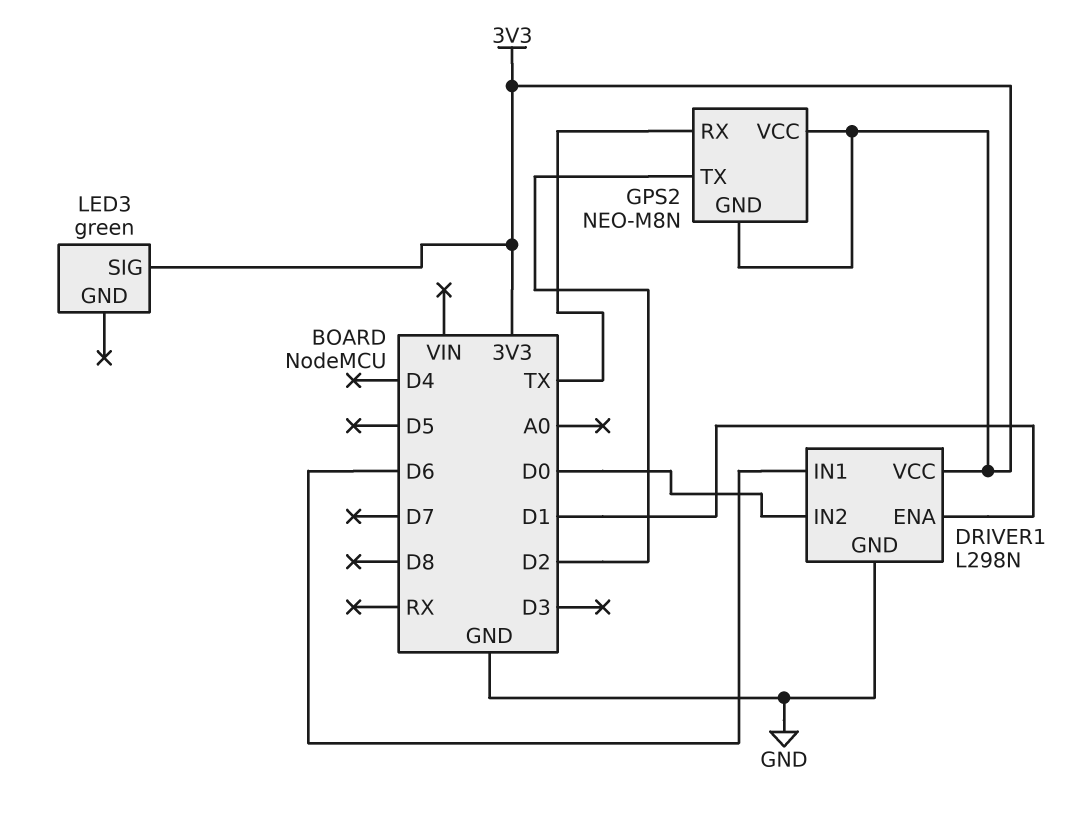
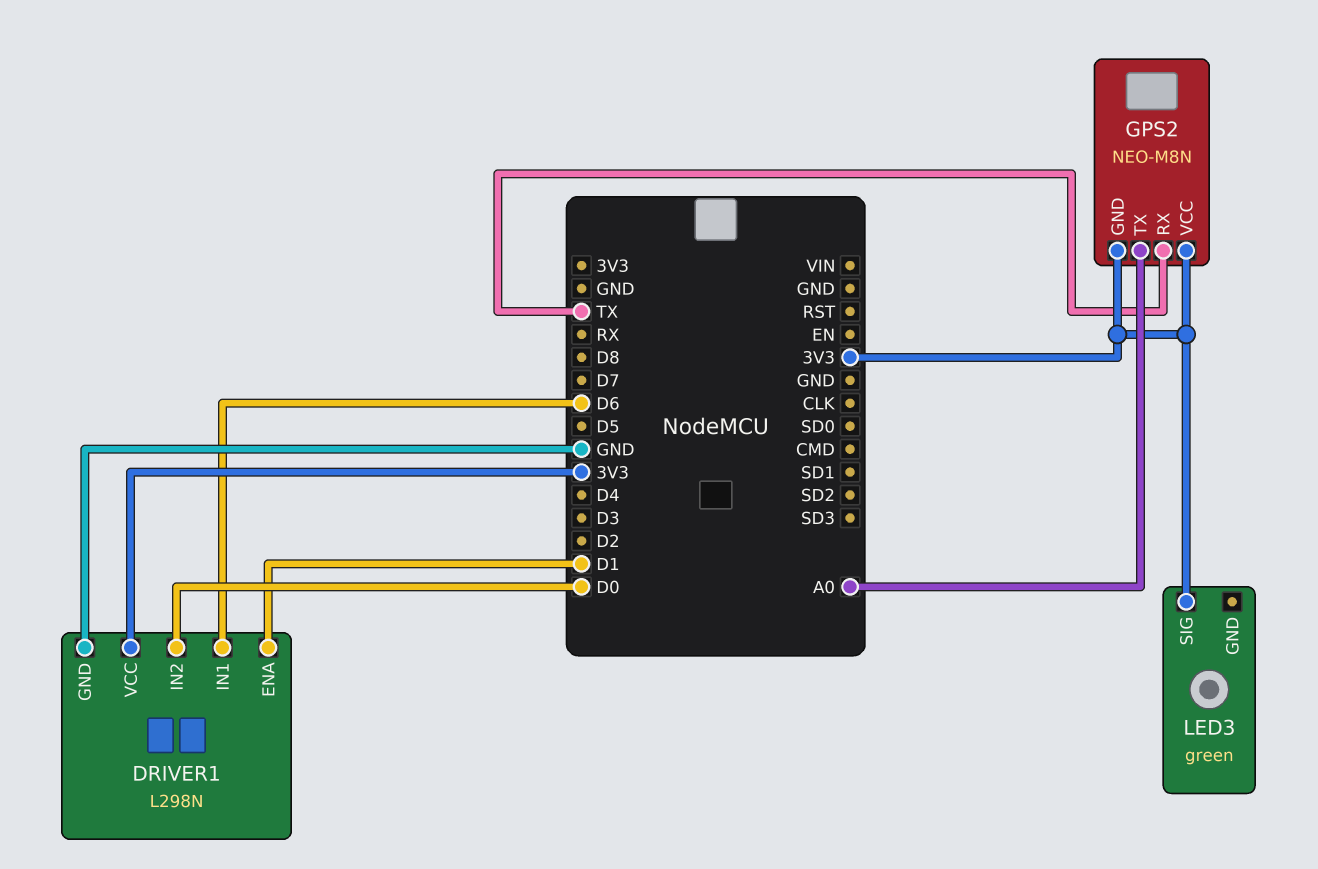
GPS2 pin TX: D2 -> A0

